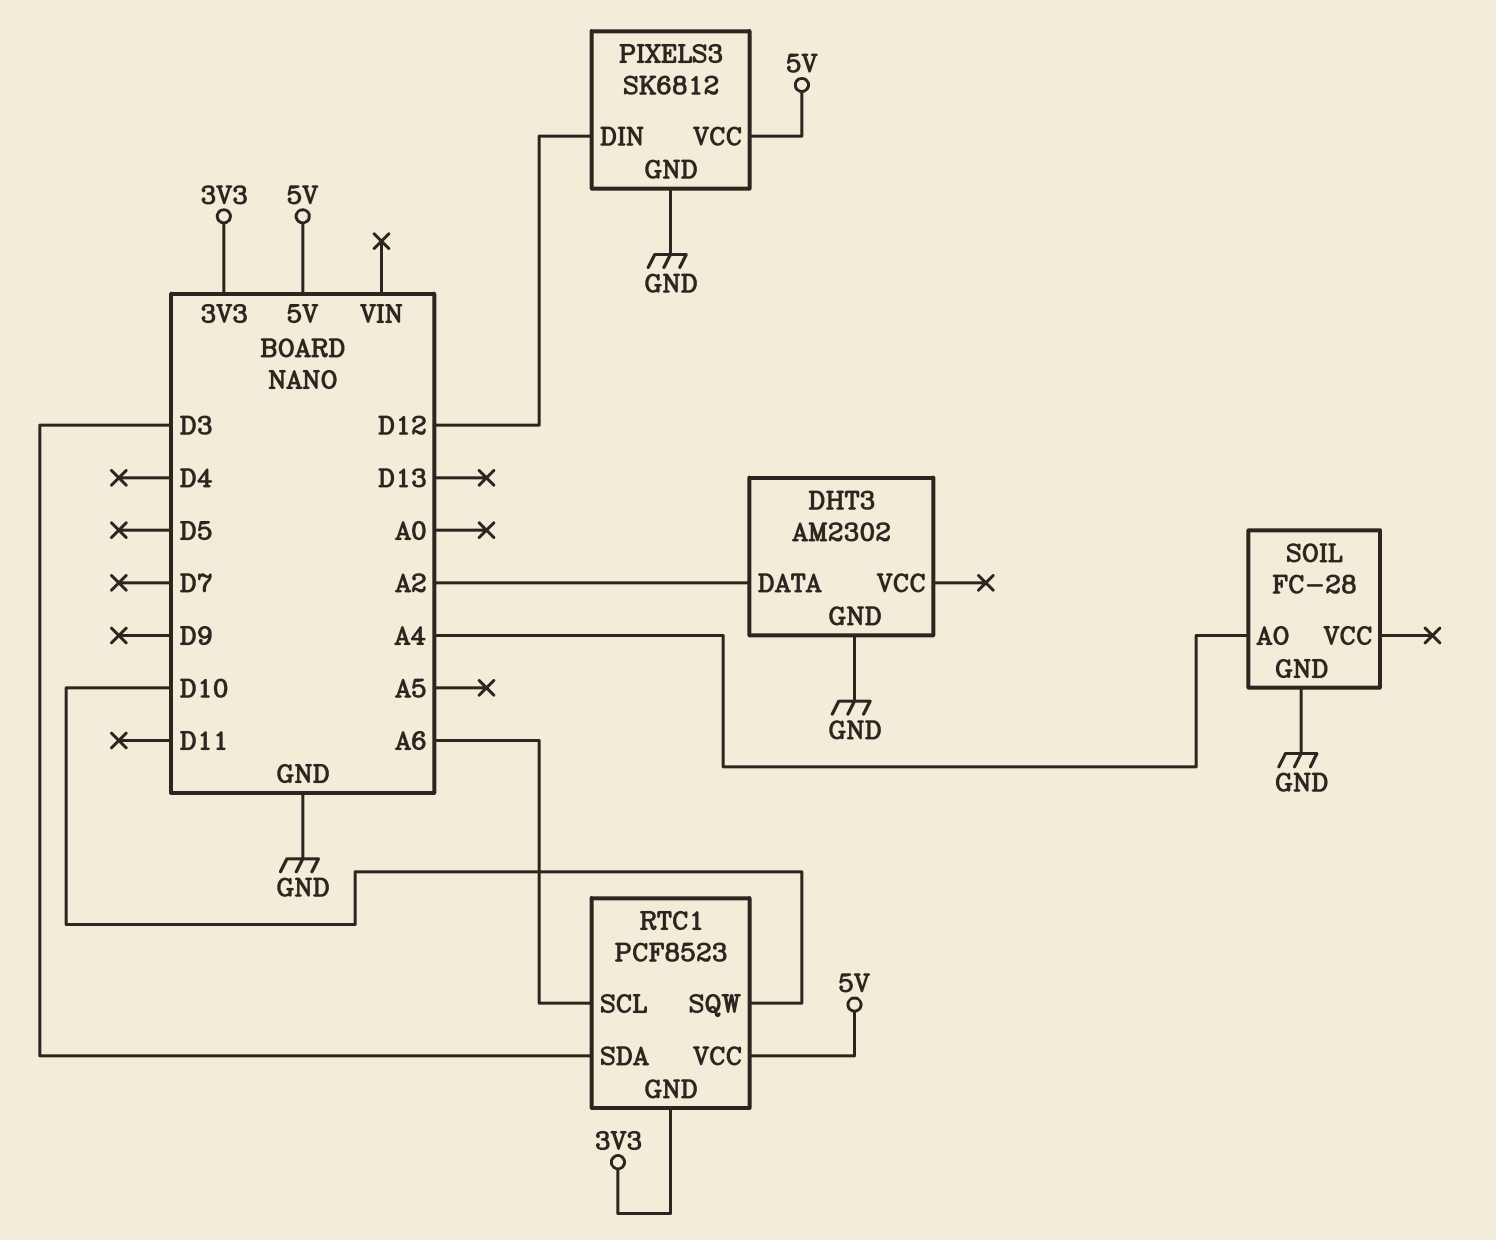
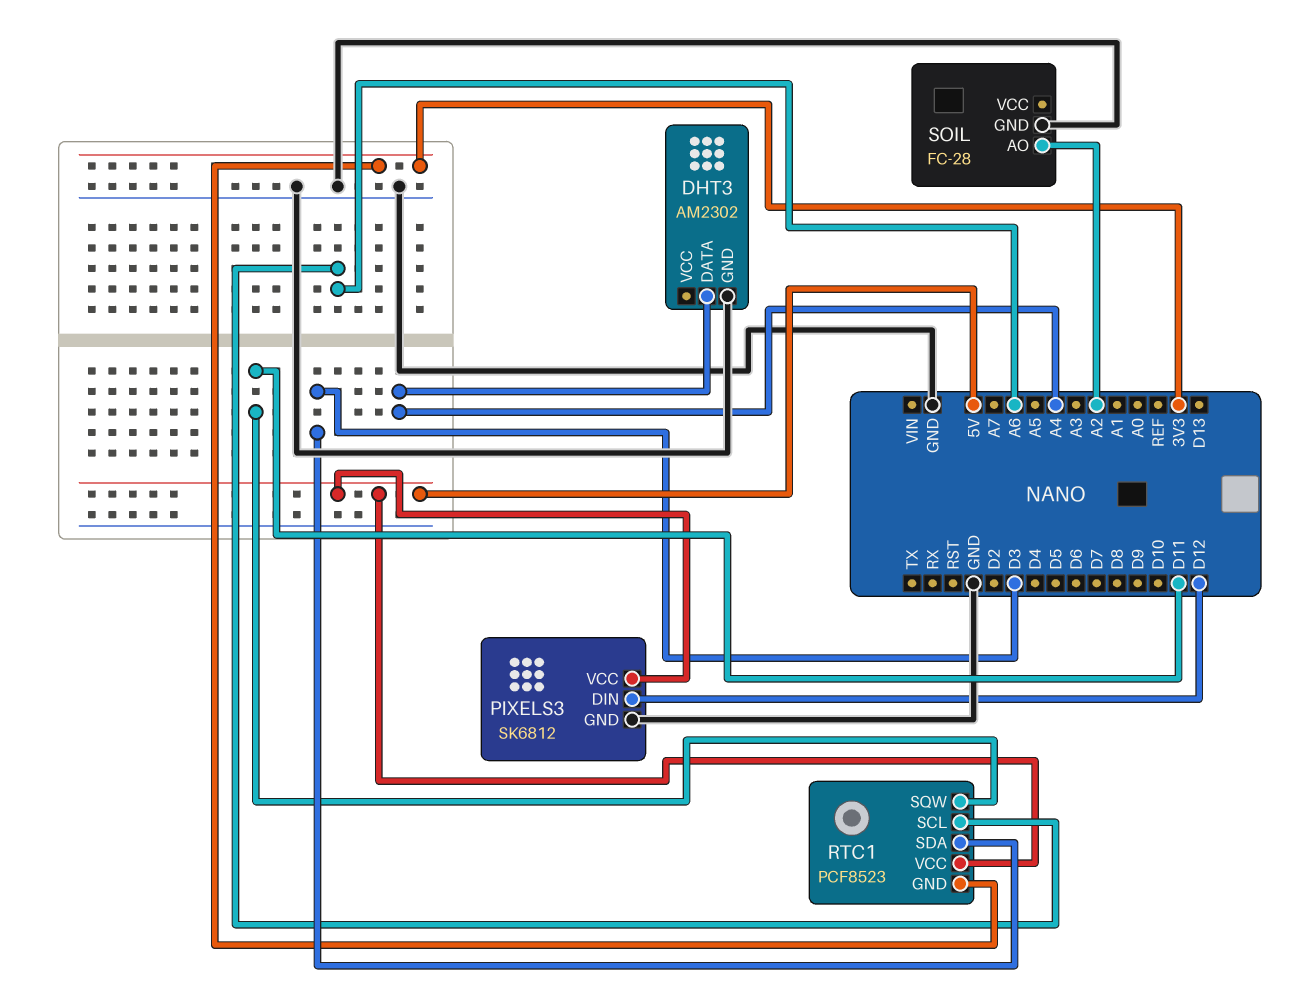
DHT3 pin DATA: A2 -> A4
RTC1 pin SQW: D10 -> D11
SOIL pin AO: A4 -> A2

